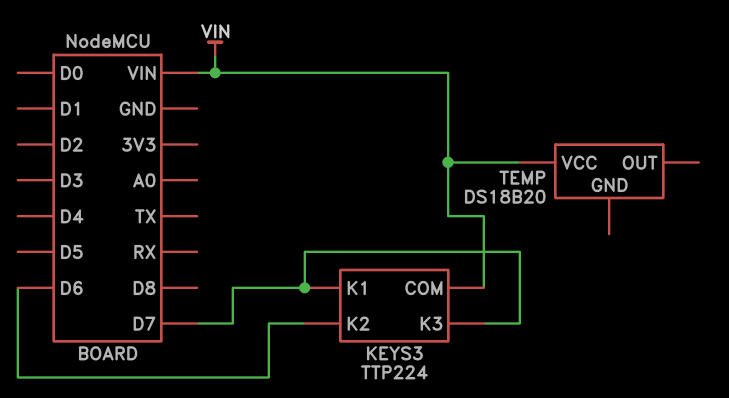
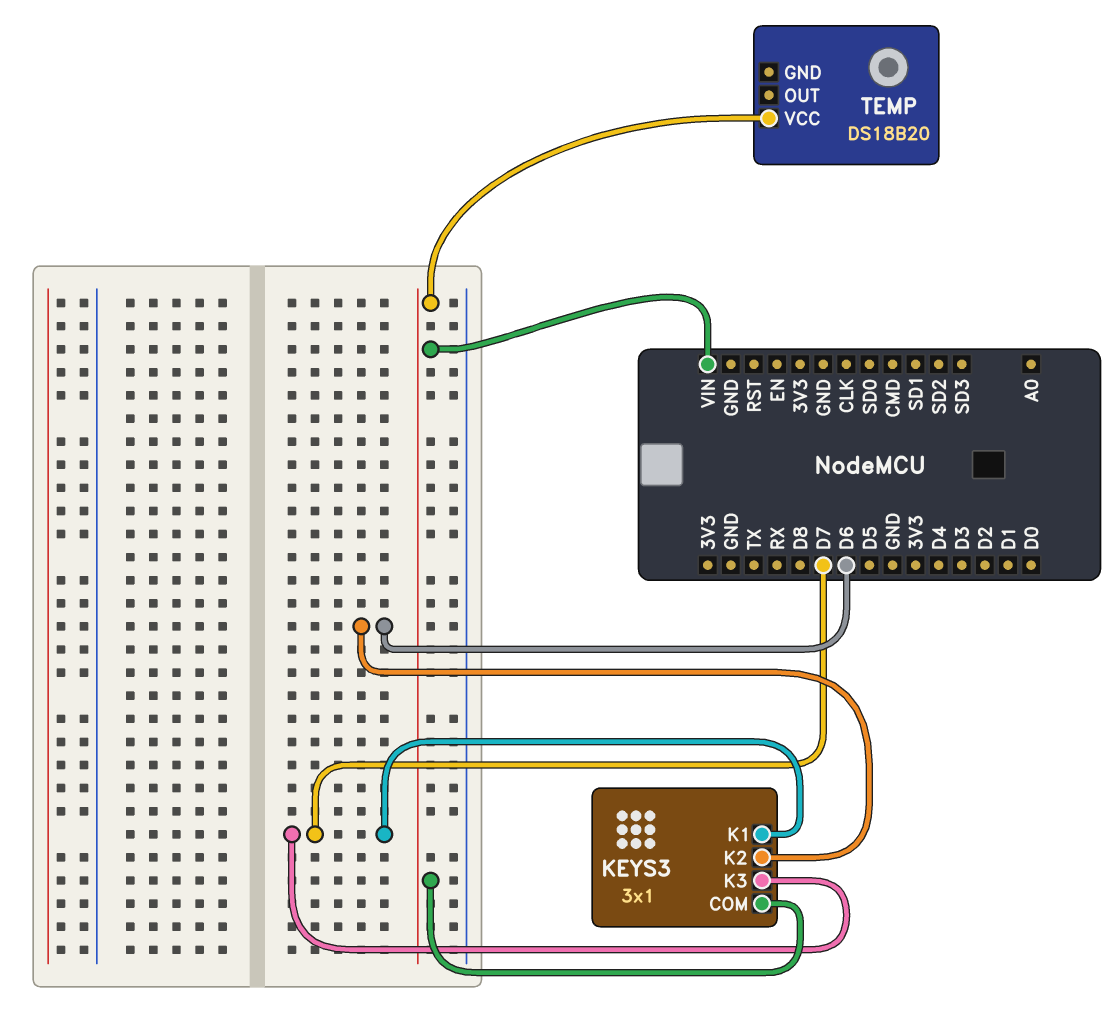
KEYS3: TTP224 -> 3x1

